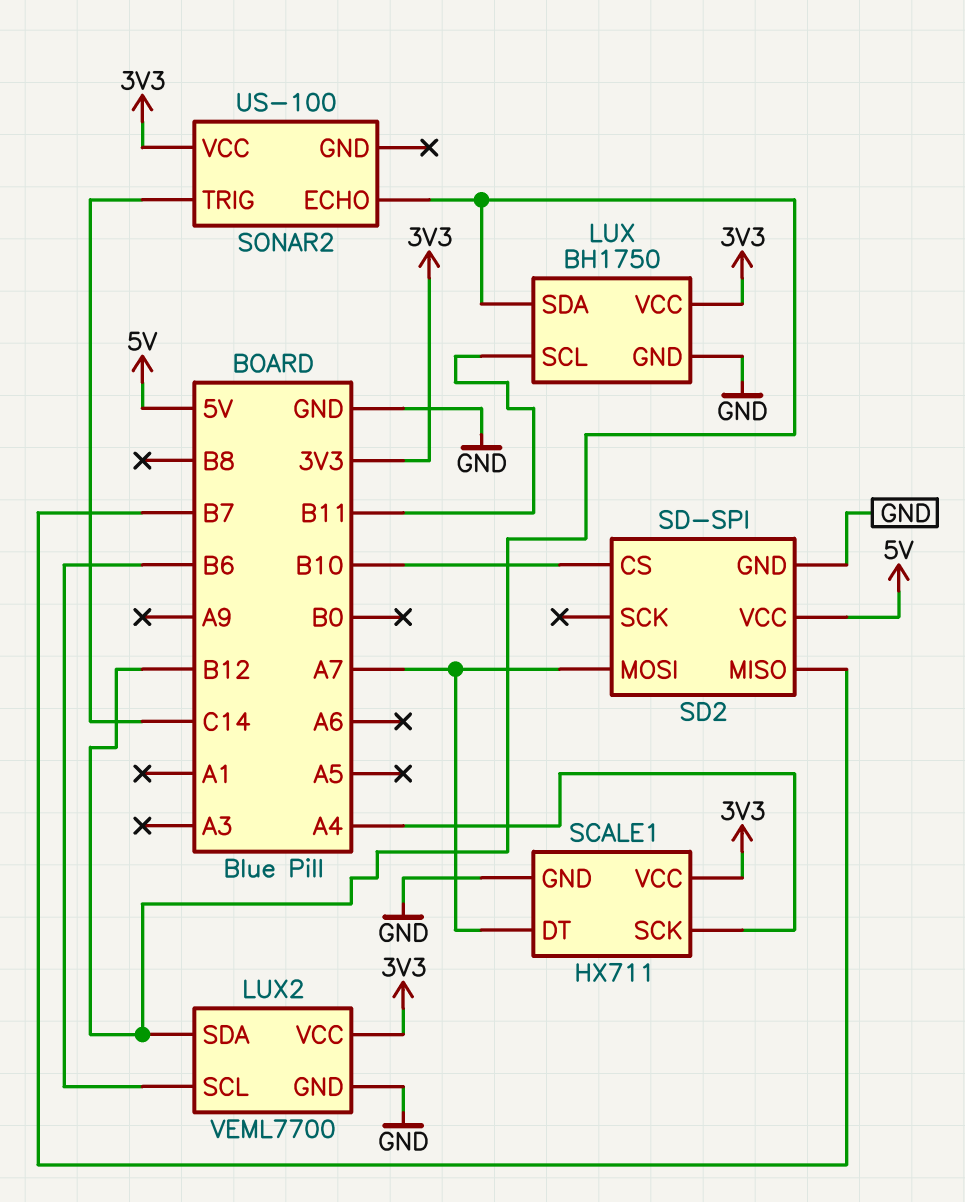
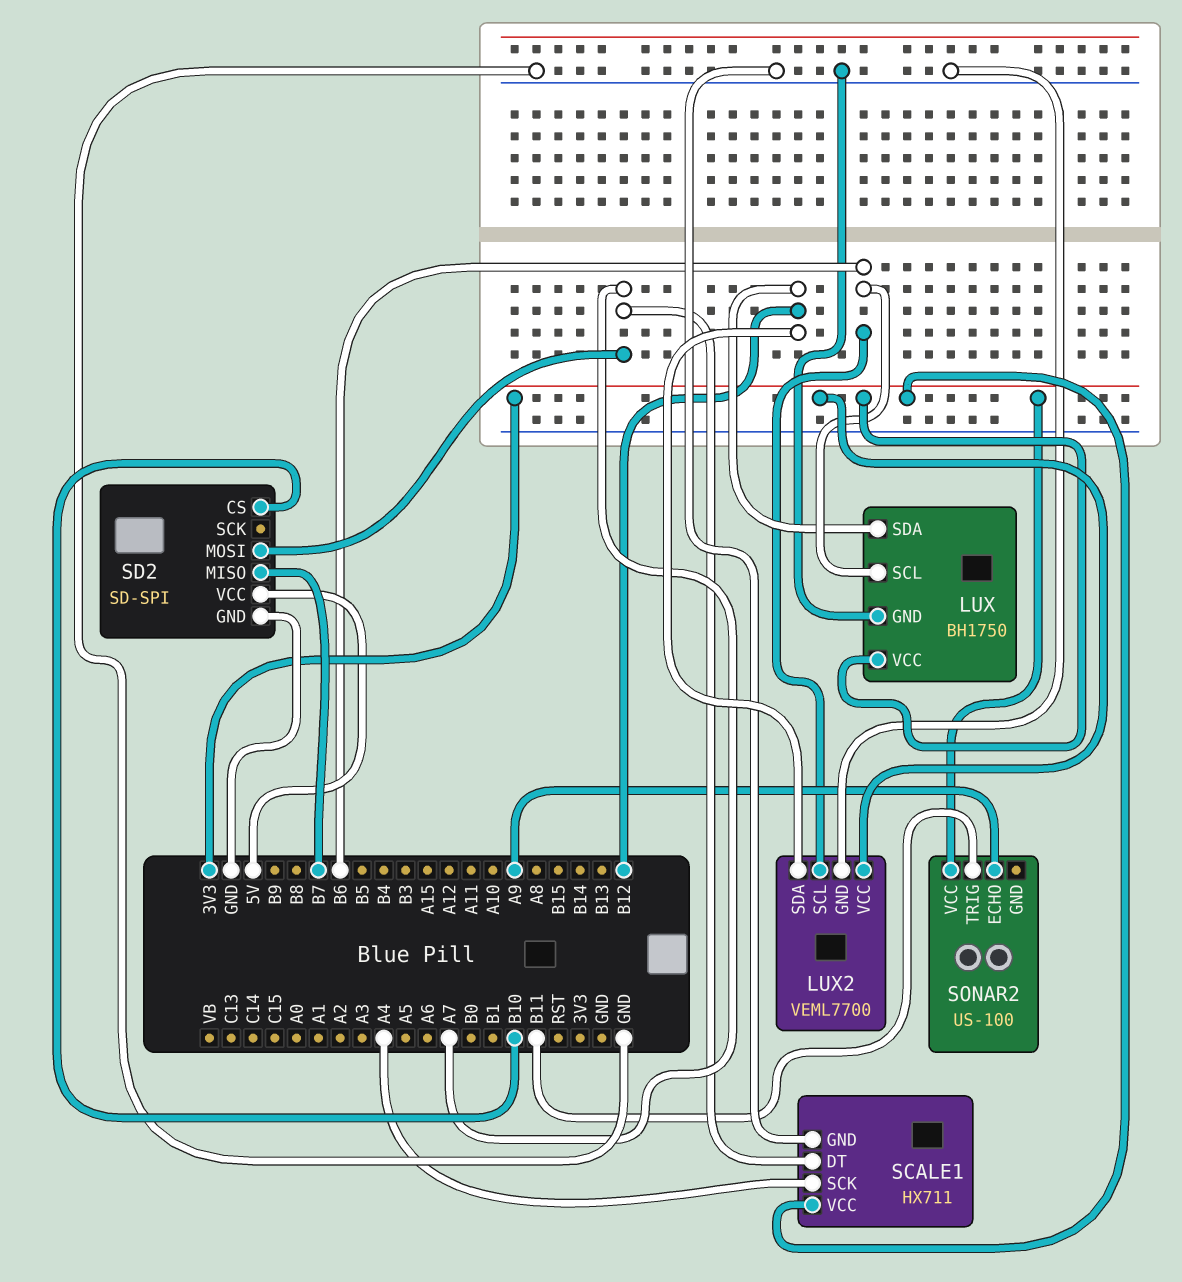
LUX pin SCL: B11 -> B6
SONAR2 pin ECHO: B12 -> A9
SONAR2 pin TRIG: C14 -> B11

